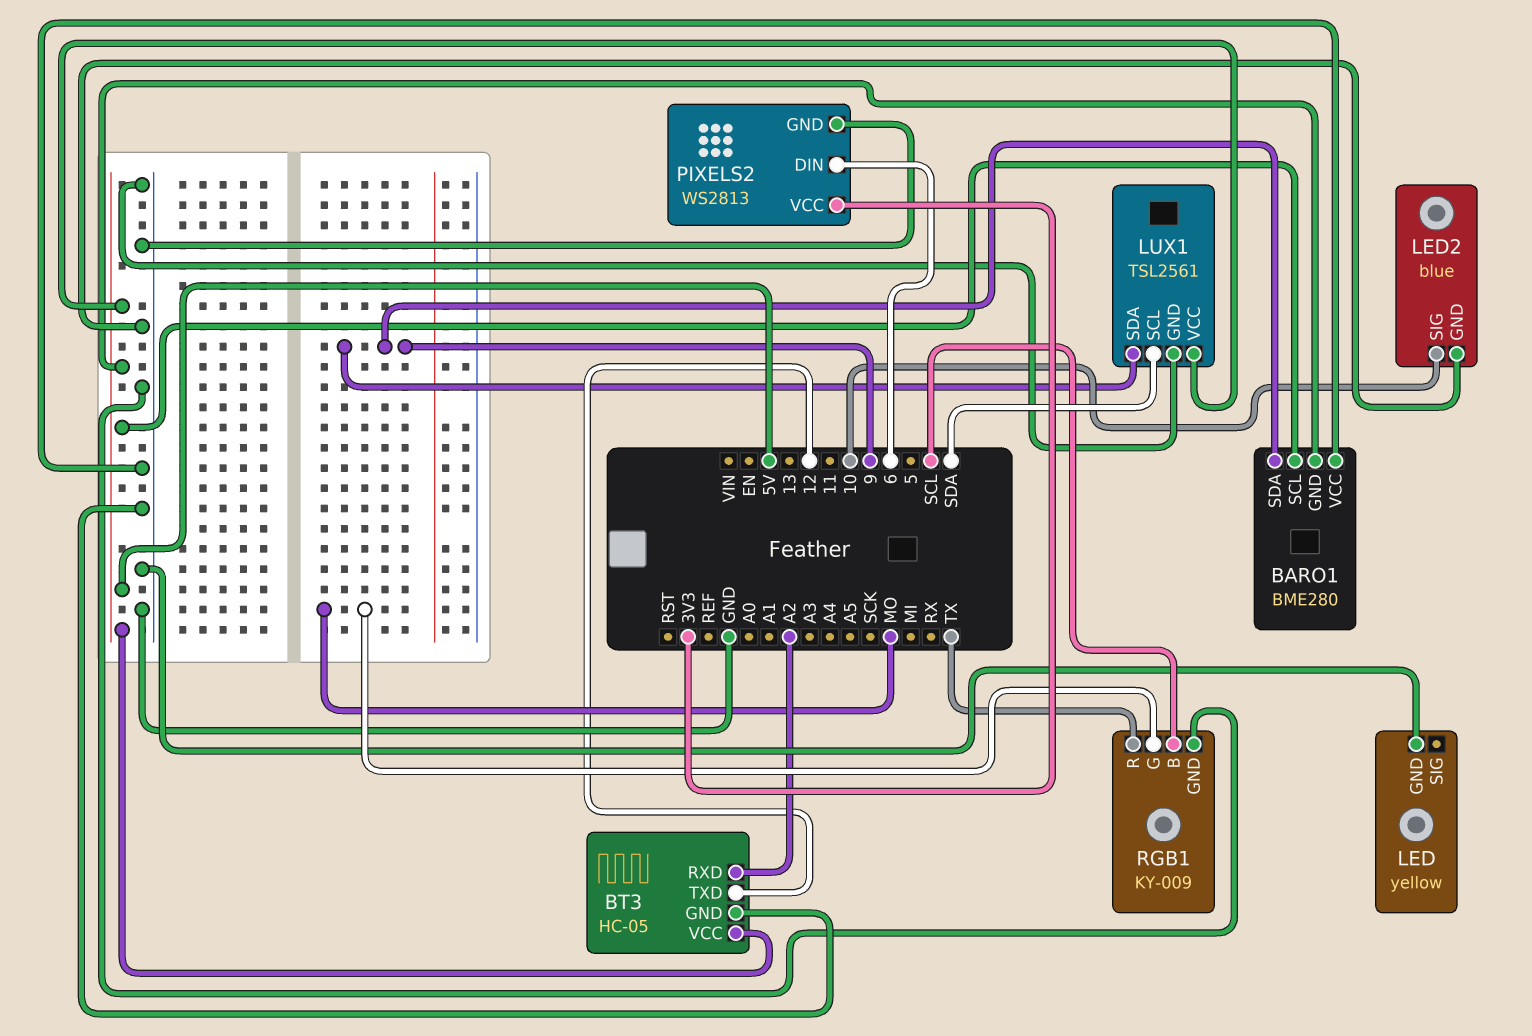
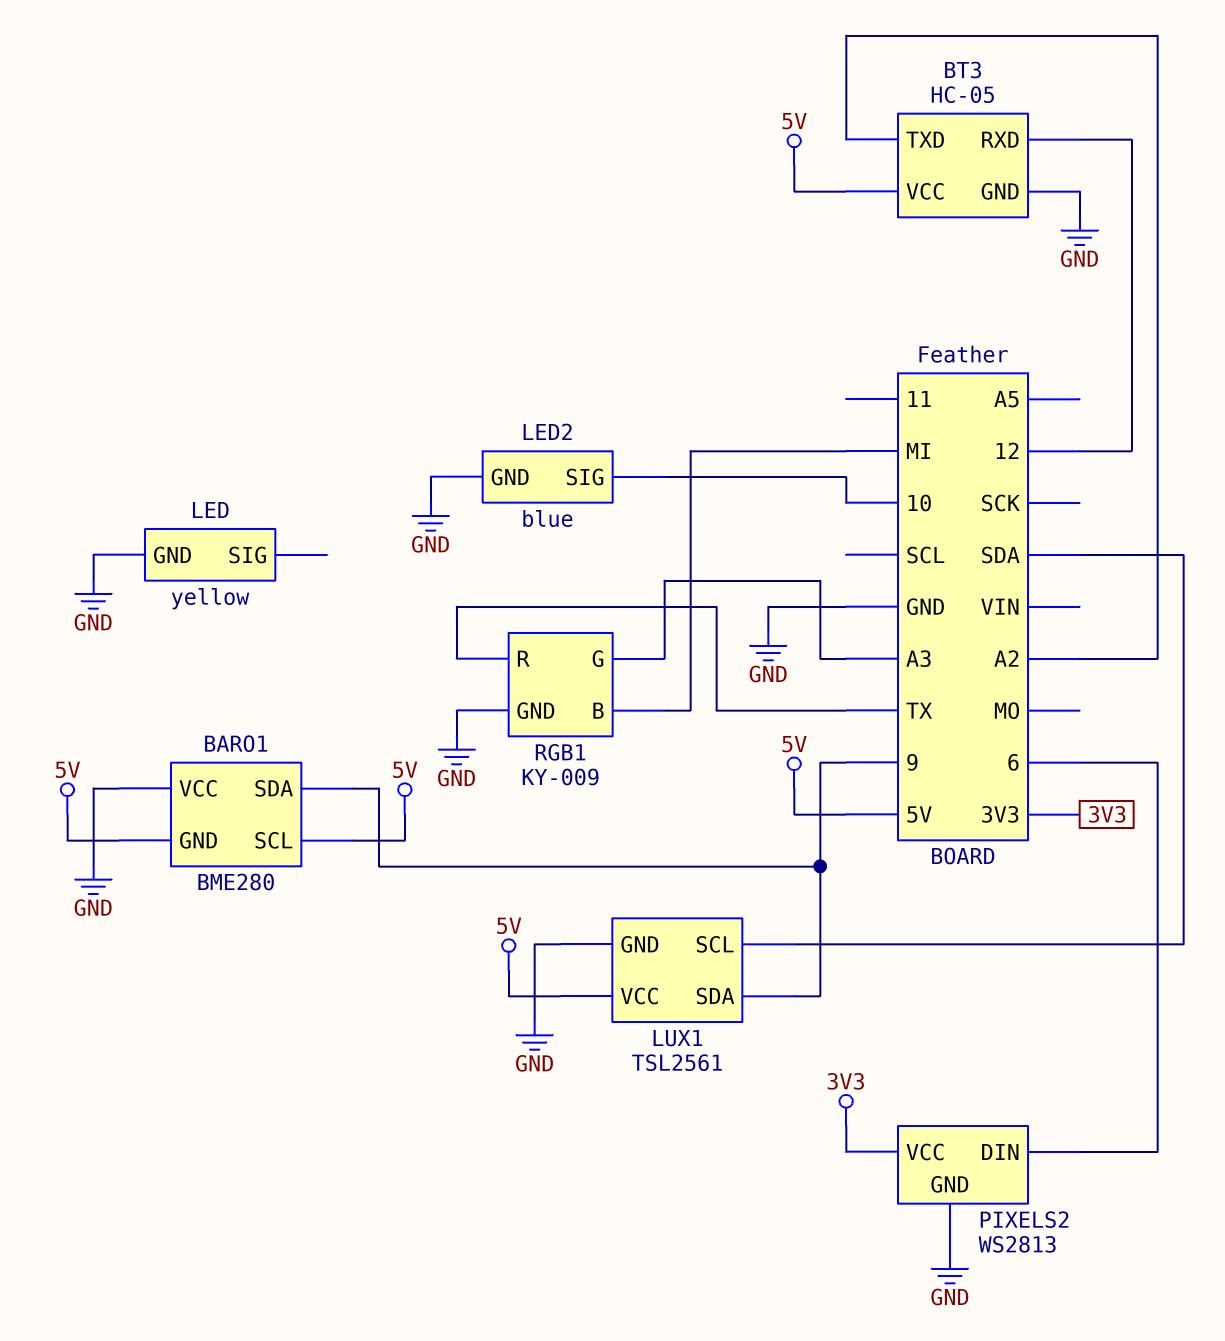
BT3 pin RXD: A2 -> 12
BT3 pin TXD: 12 -> A2
RGB1 pin B: SCL -> MI
RGB1 pin G: MO -> A3

